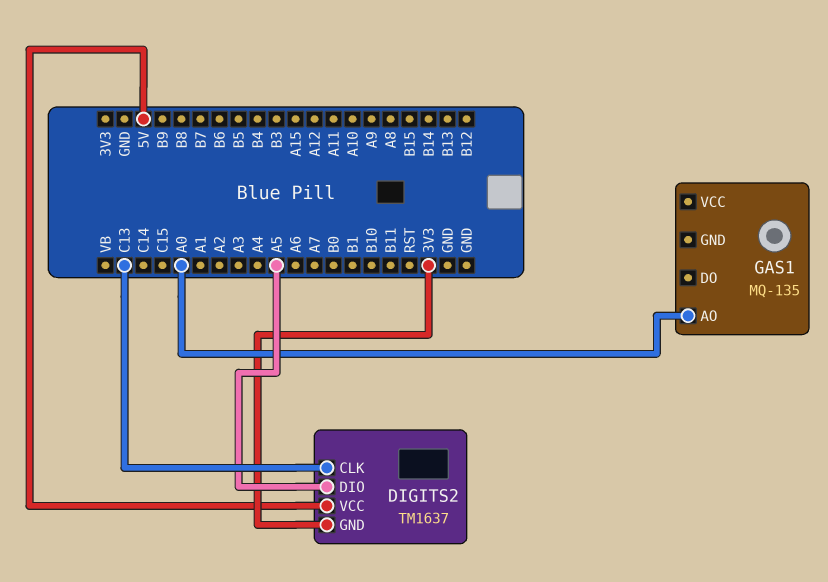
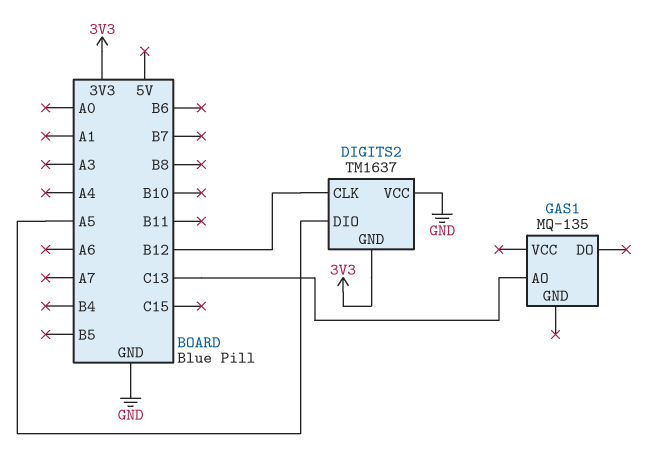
DIGITS2 pin CLK: C13 -> B12
DIGITS2 pin VCC: 5V -> GND
GAS1 pin AO: A0 -> C13

